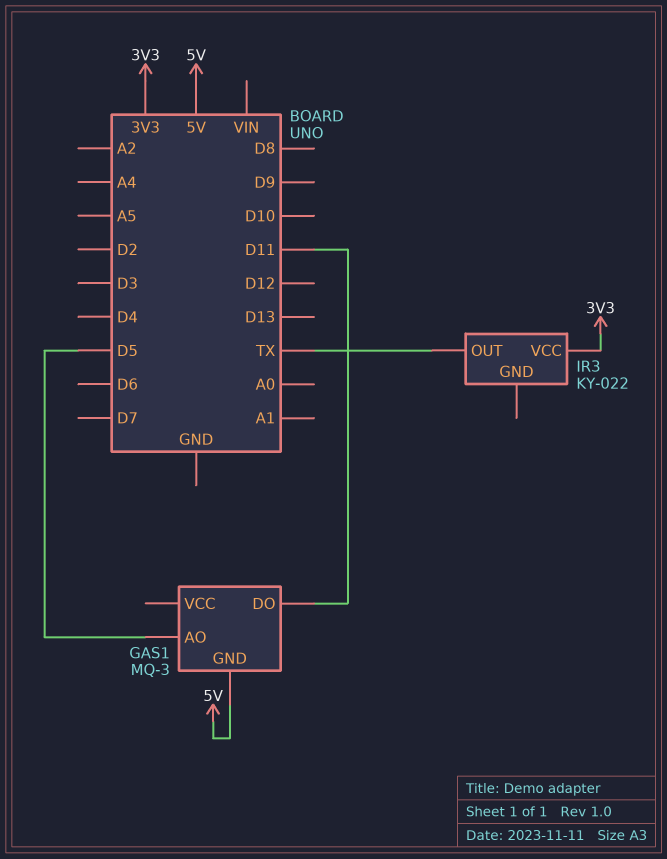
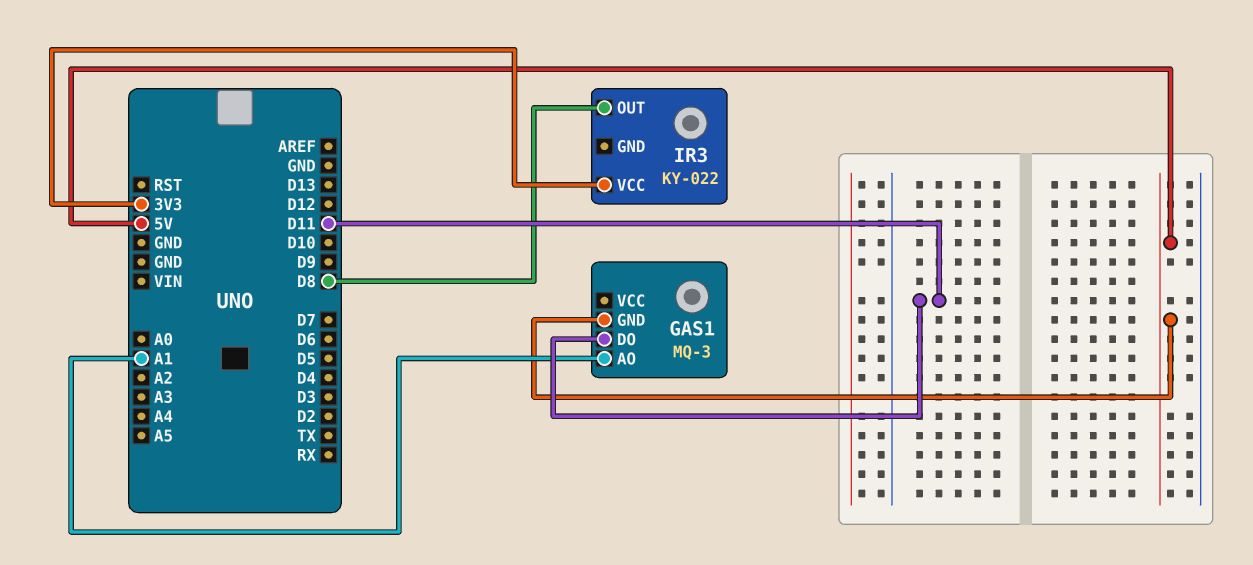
GAS1 pin AO: D5 -> A1
IR3 pin OUT: TX -> D8

